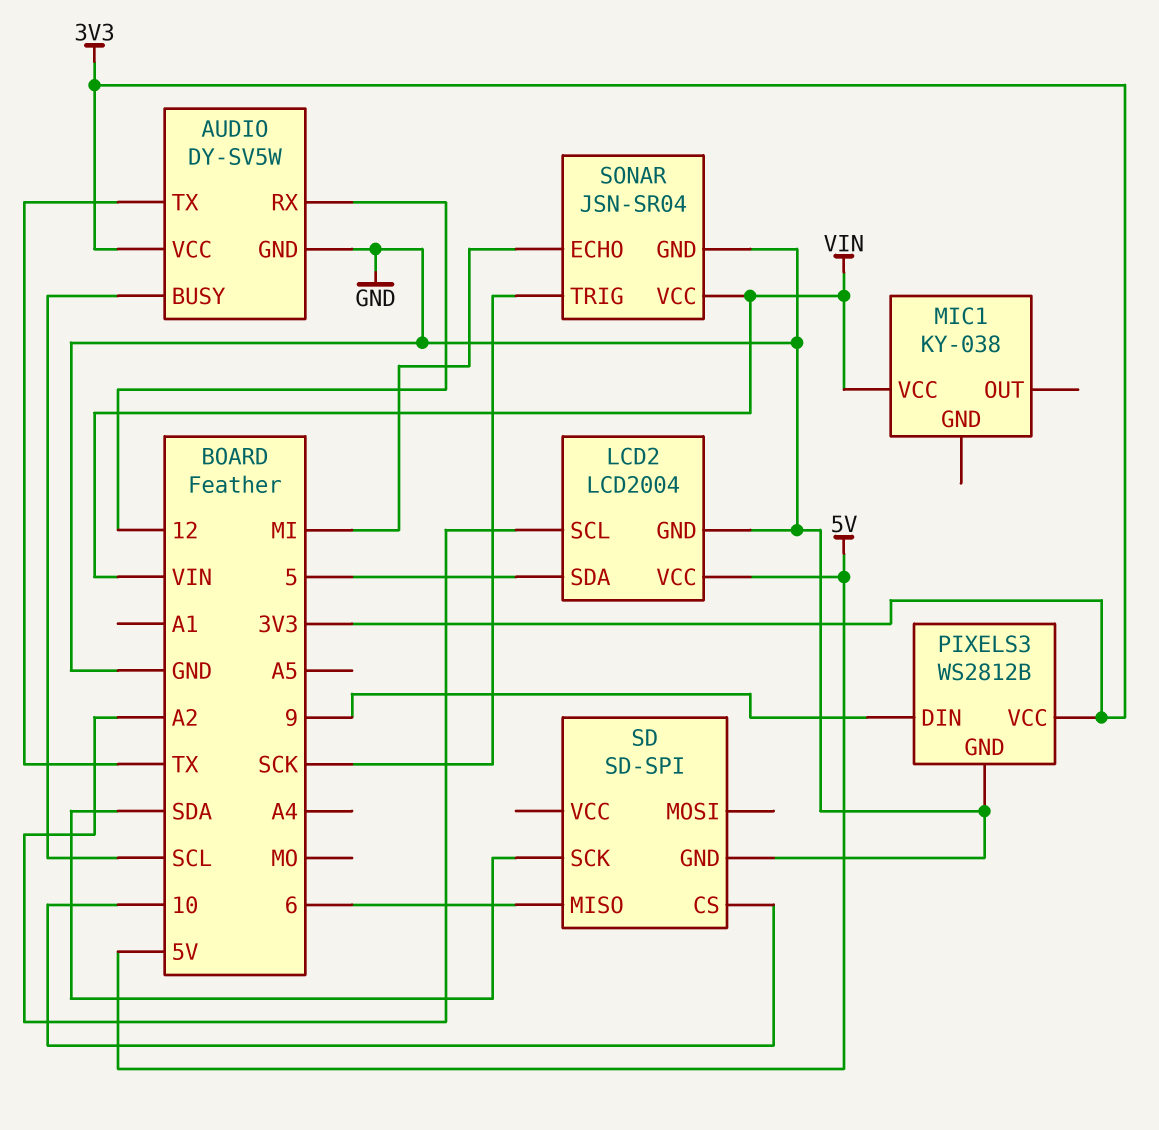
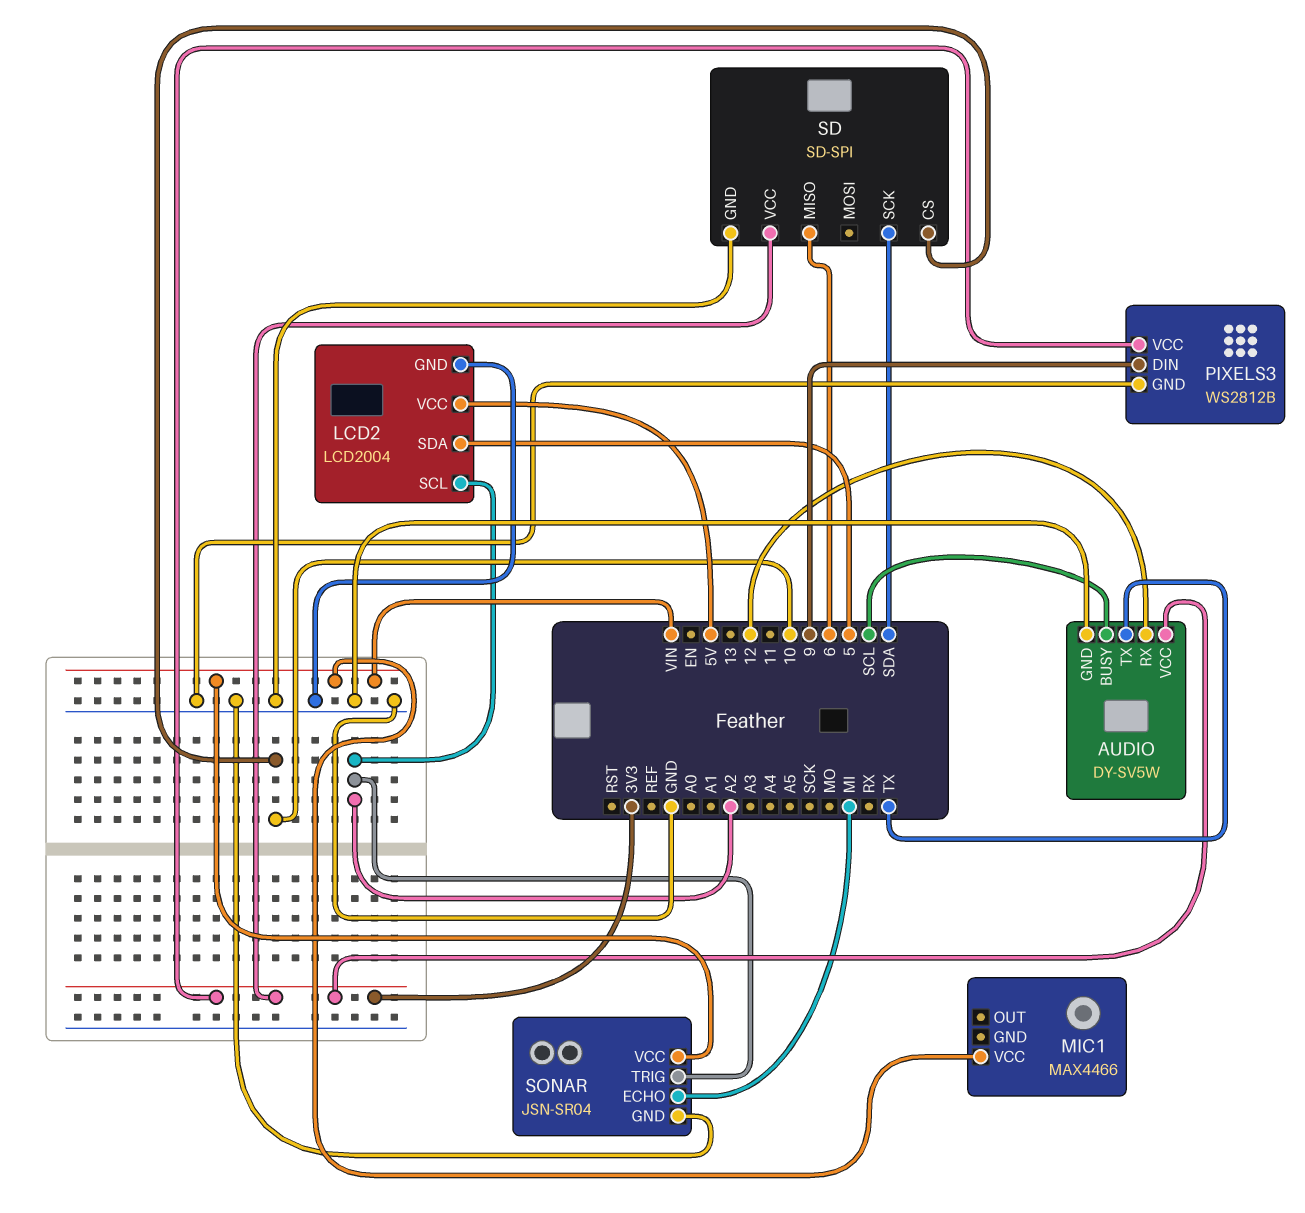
MIC1: KY-038 -> MAX4466
SD pin VCC: none -> 3V3
SONAR pin TRIG: SCK -> A2

